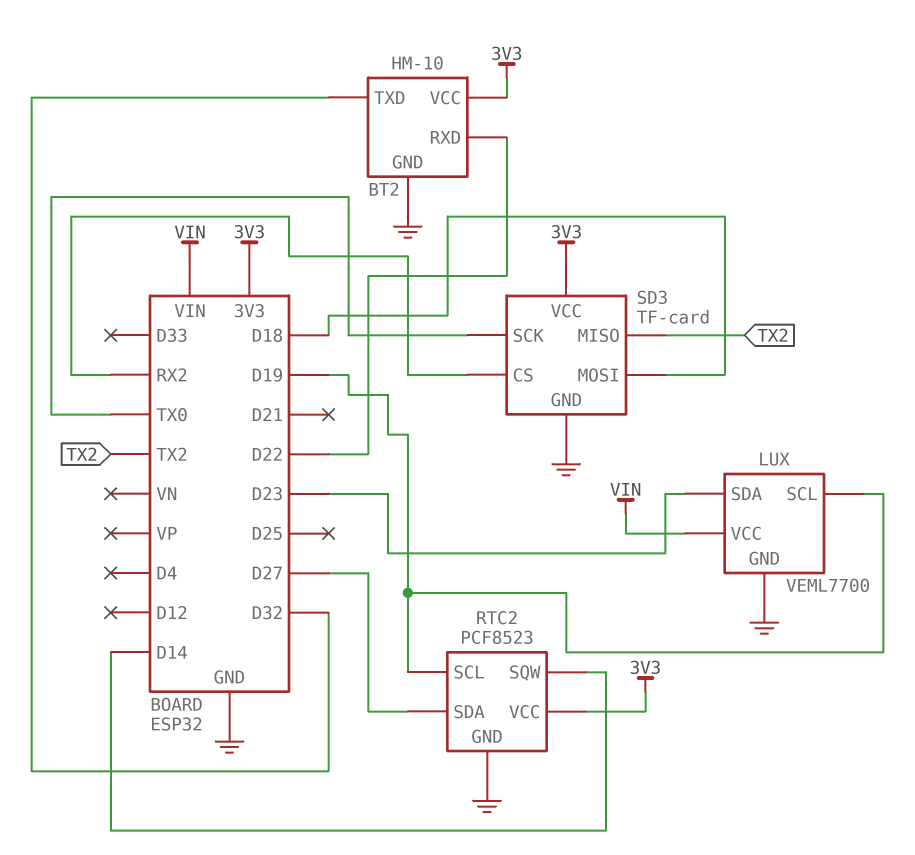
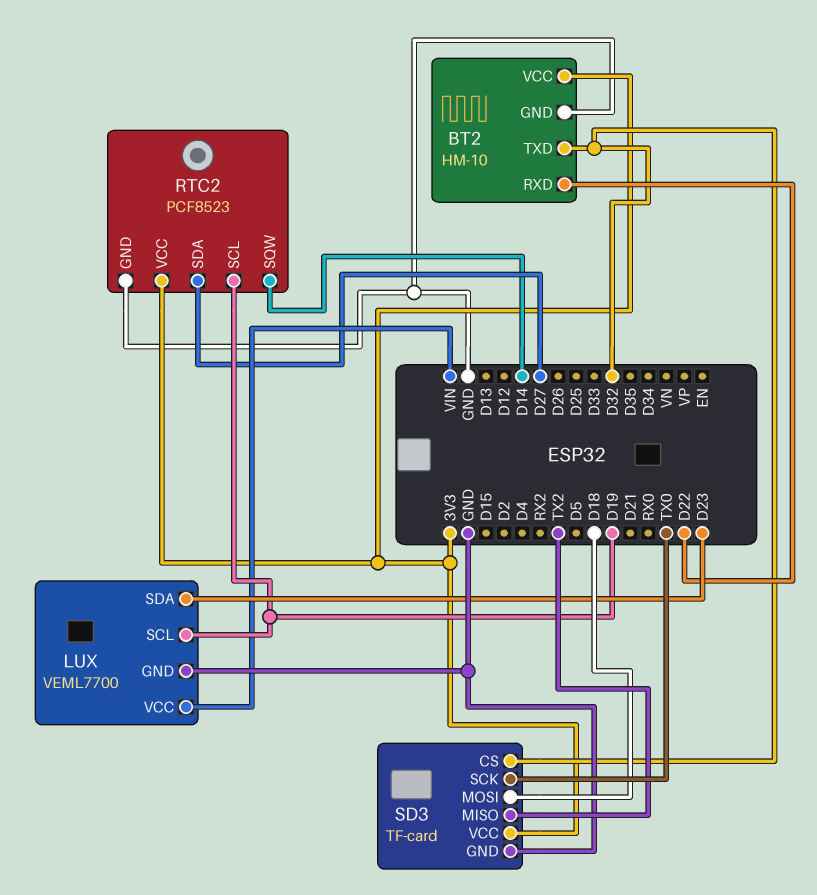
SD3 pin CS: RX2 -> D32

